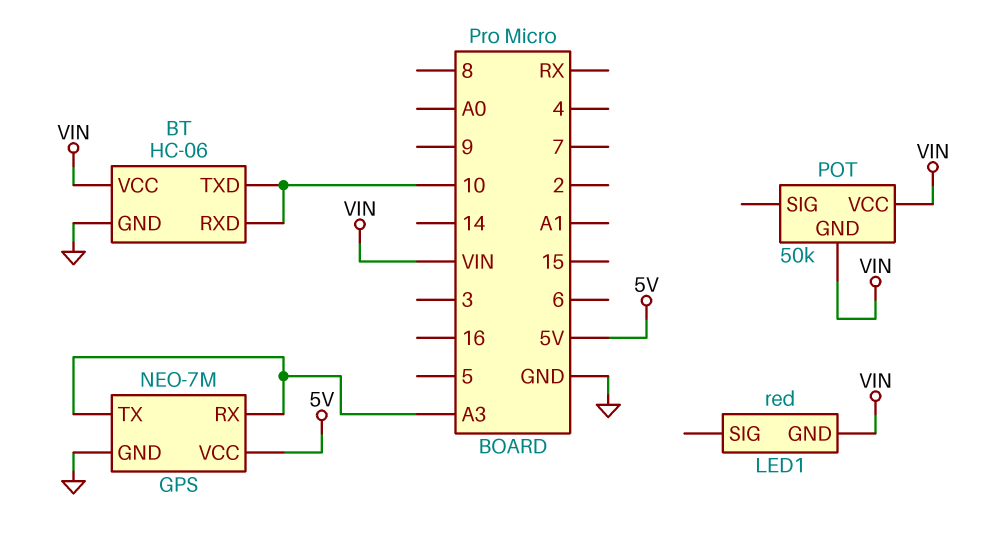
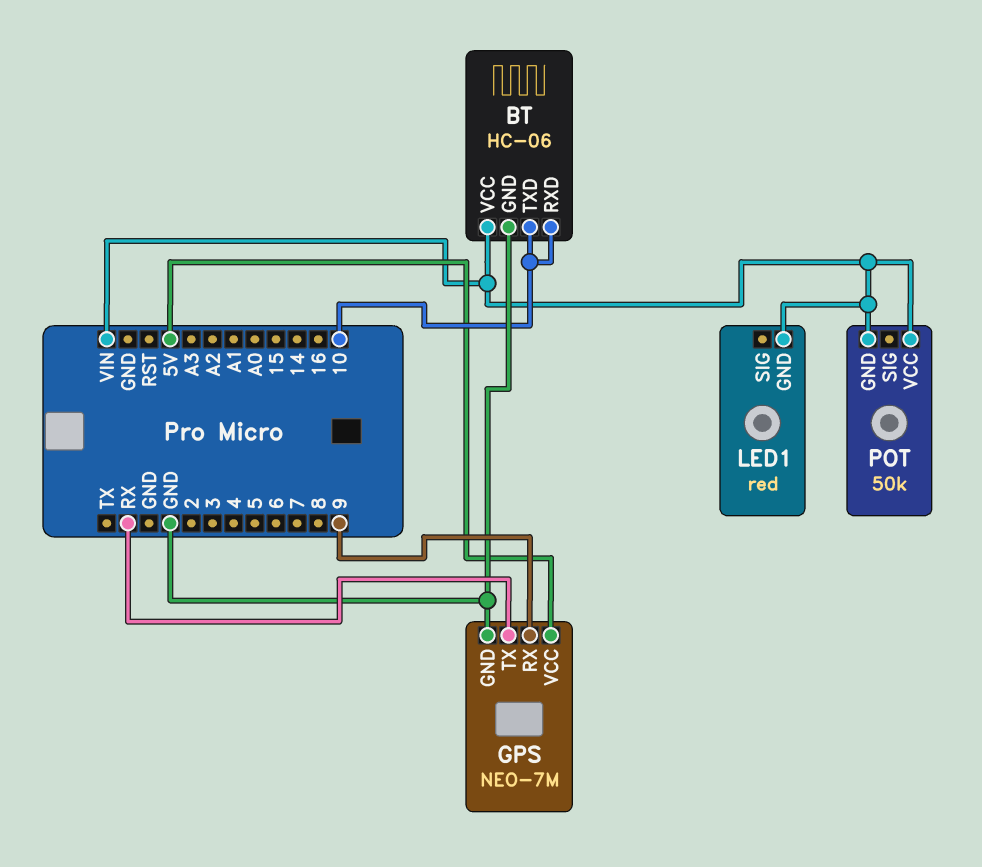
GPS pin RX: A3 -> 9
GPS pin TX: A3 -> RX

